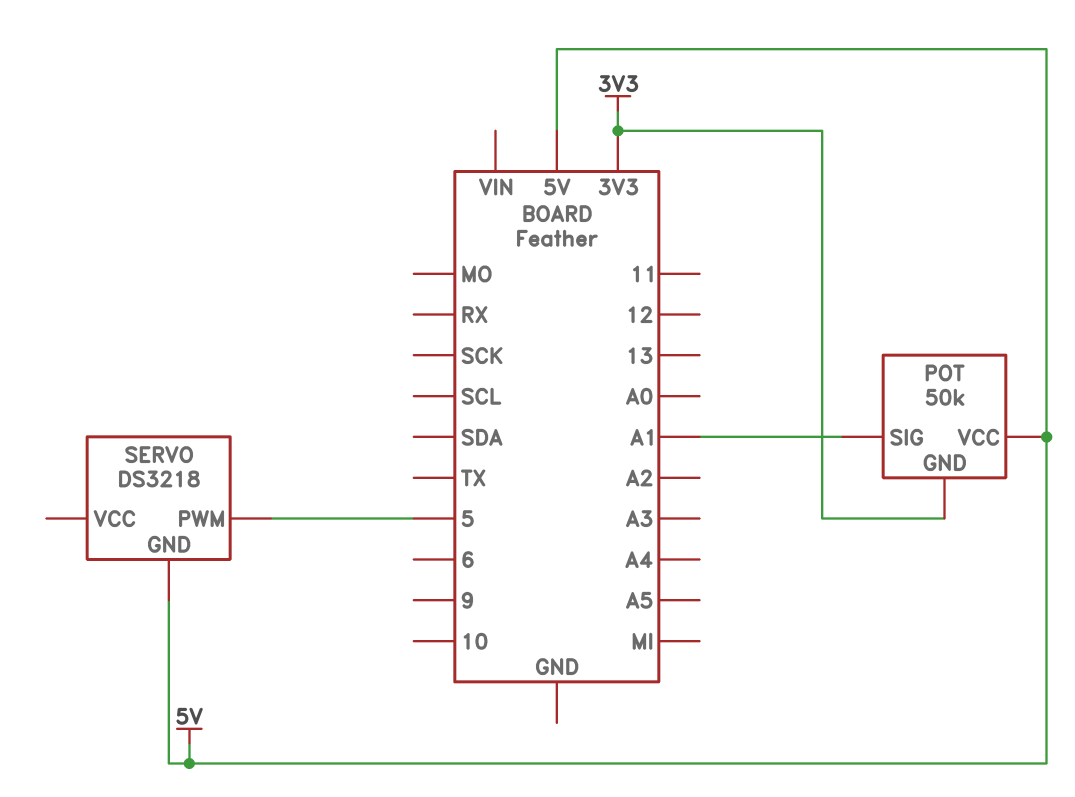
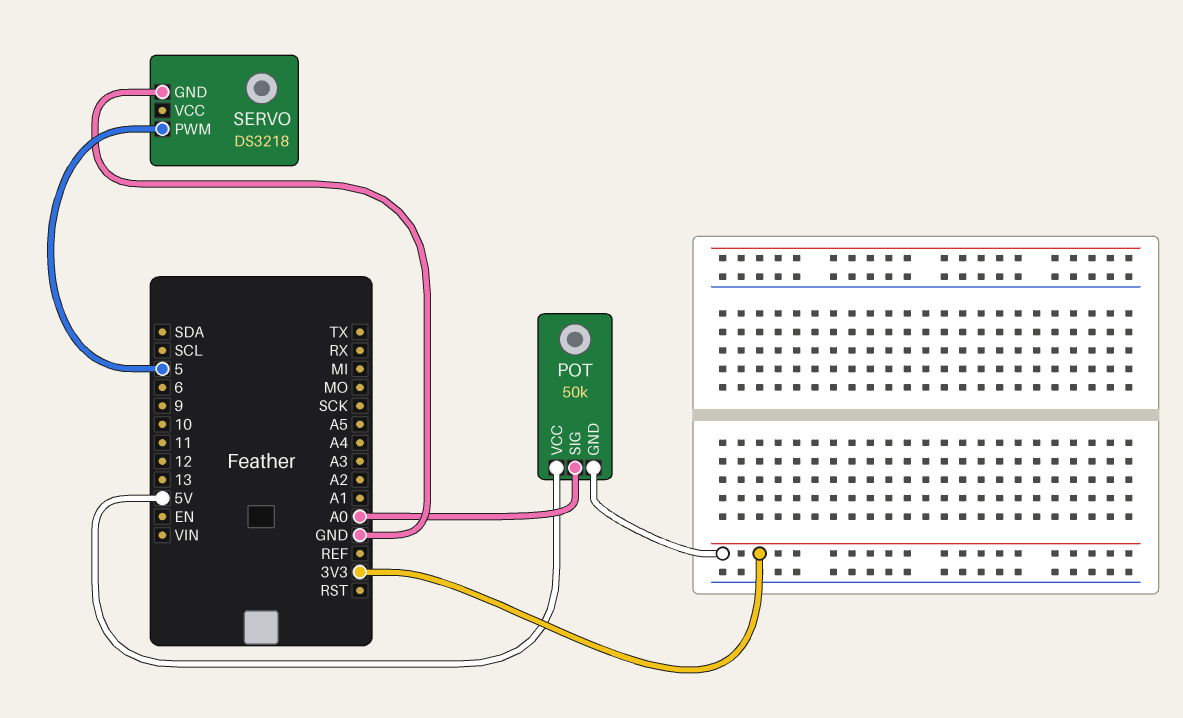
POT pin SIG: A1 -> A0
SERVO pin GND: 5V -> GND

